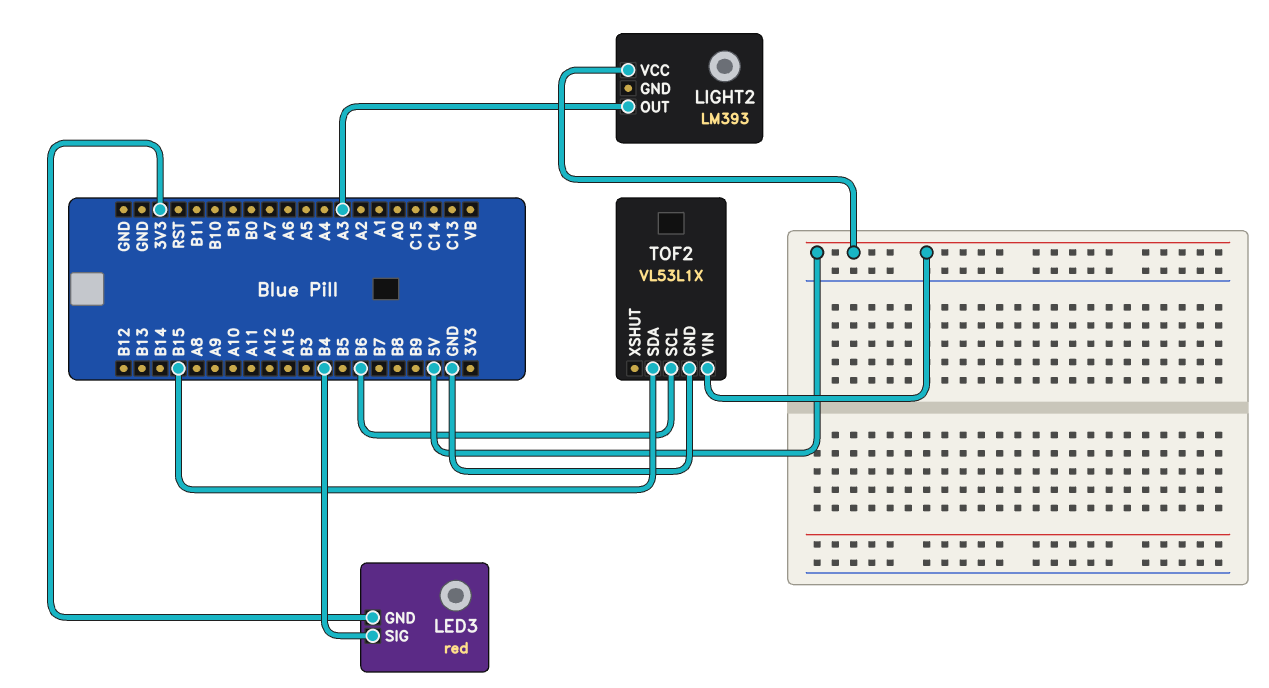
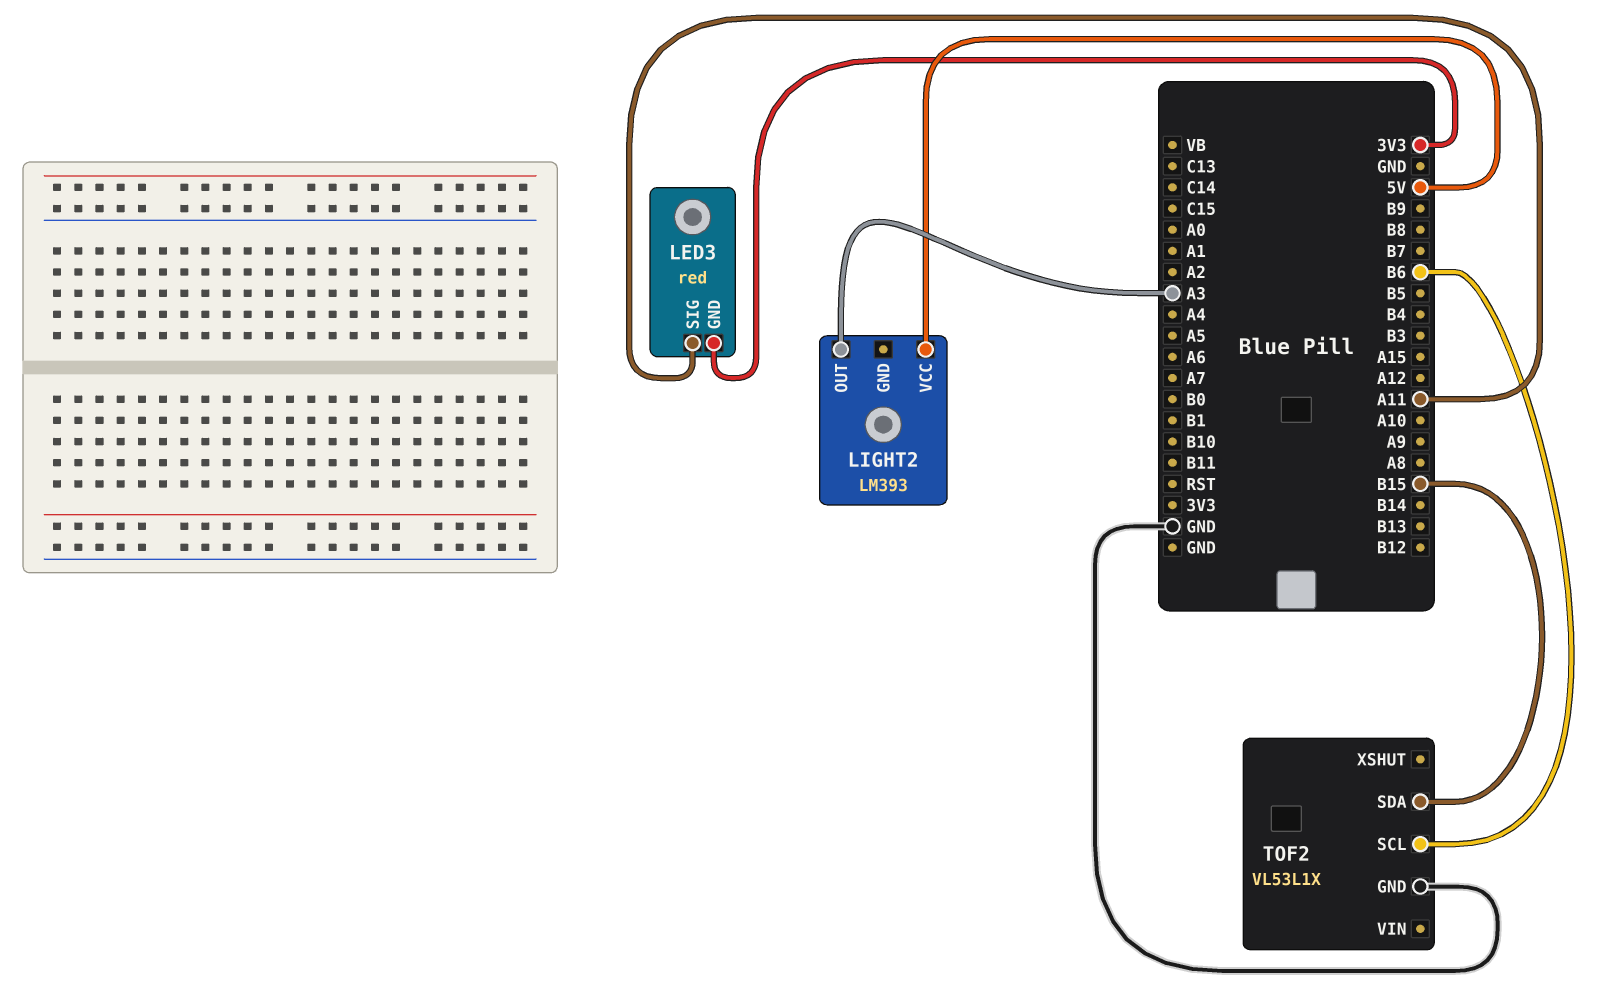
LED3 pin SIG: B4 -> A11
TOF2 pin VIN: 5V -> none

